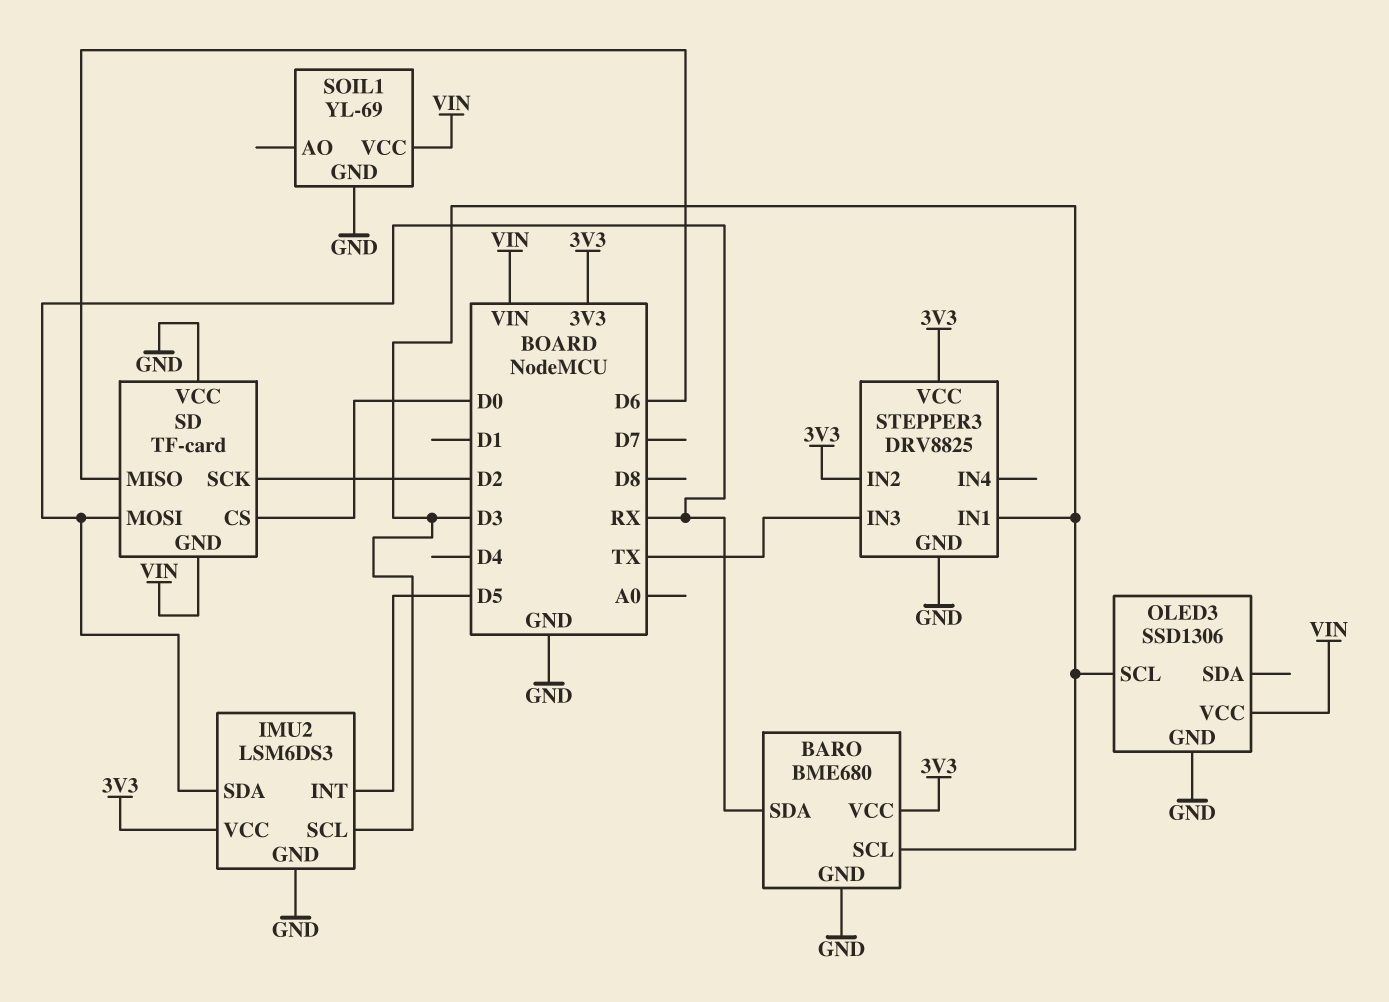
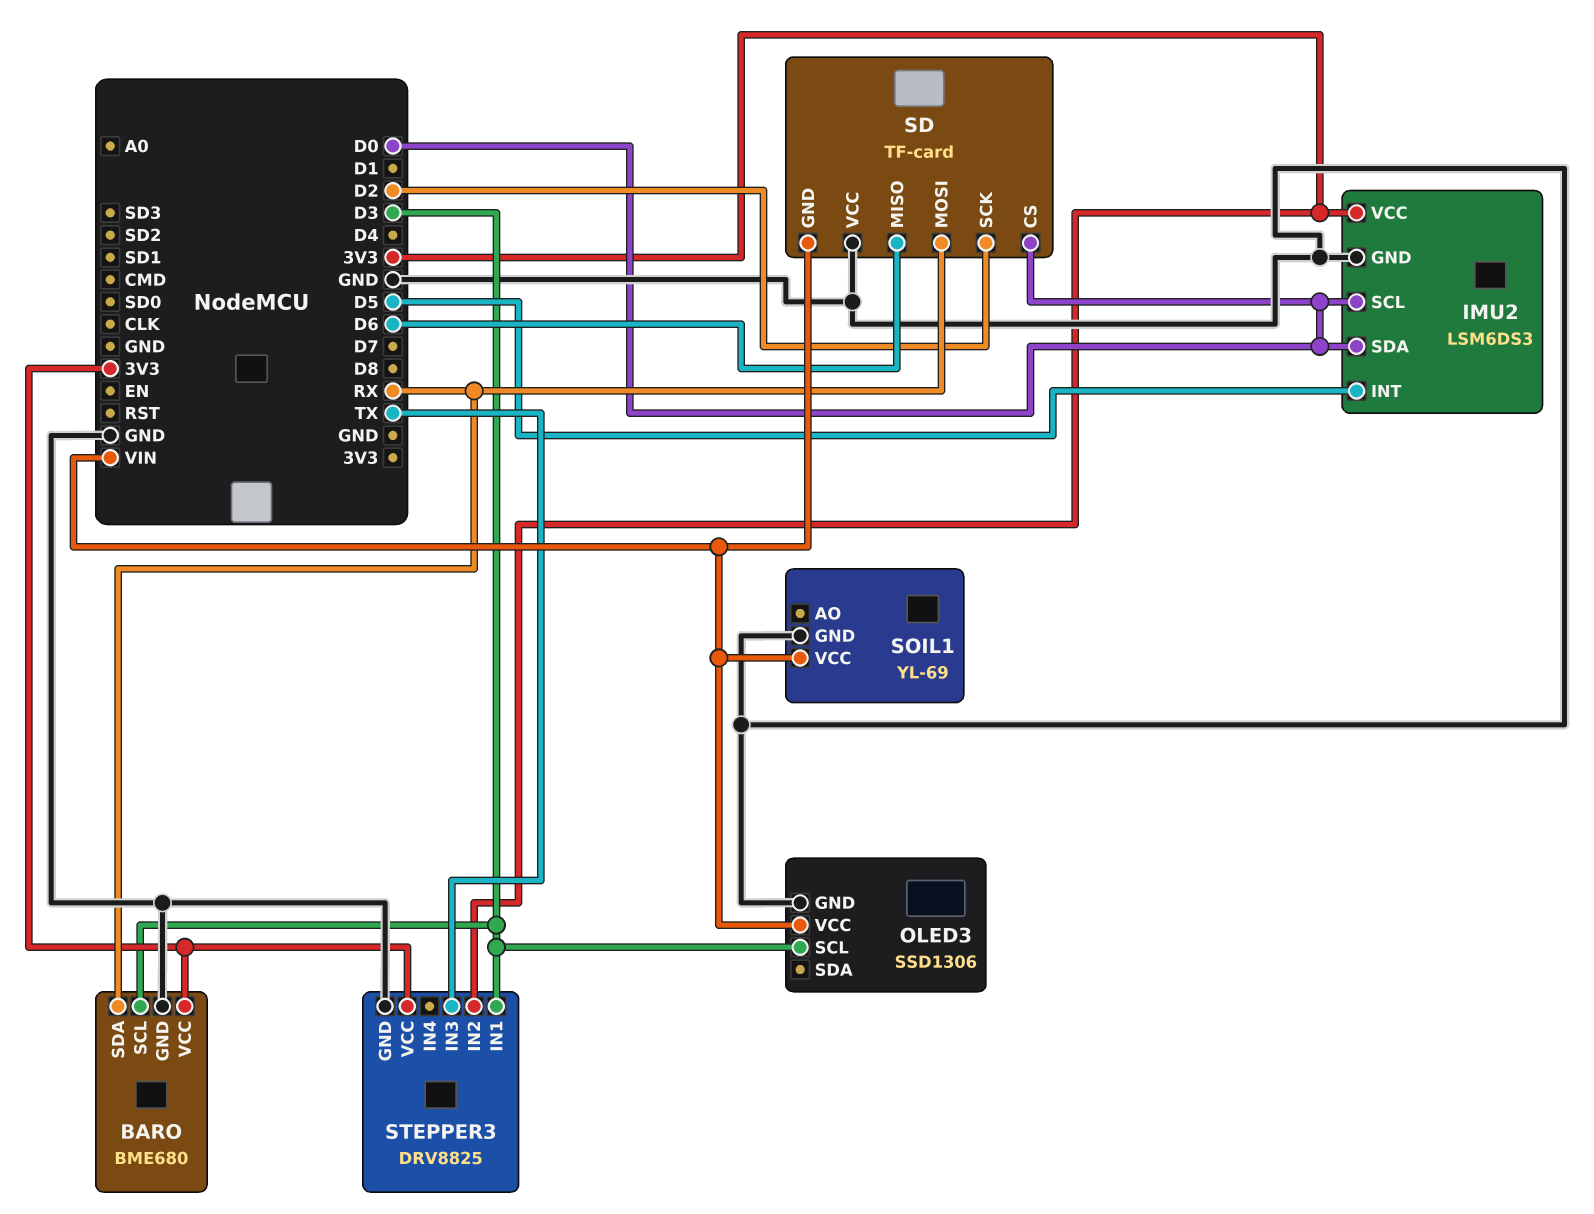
IMU2 pin SCL: D3 -> D0
IMU2 pin SDA: RX -> D0

